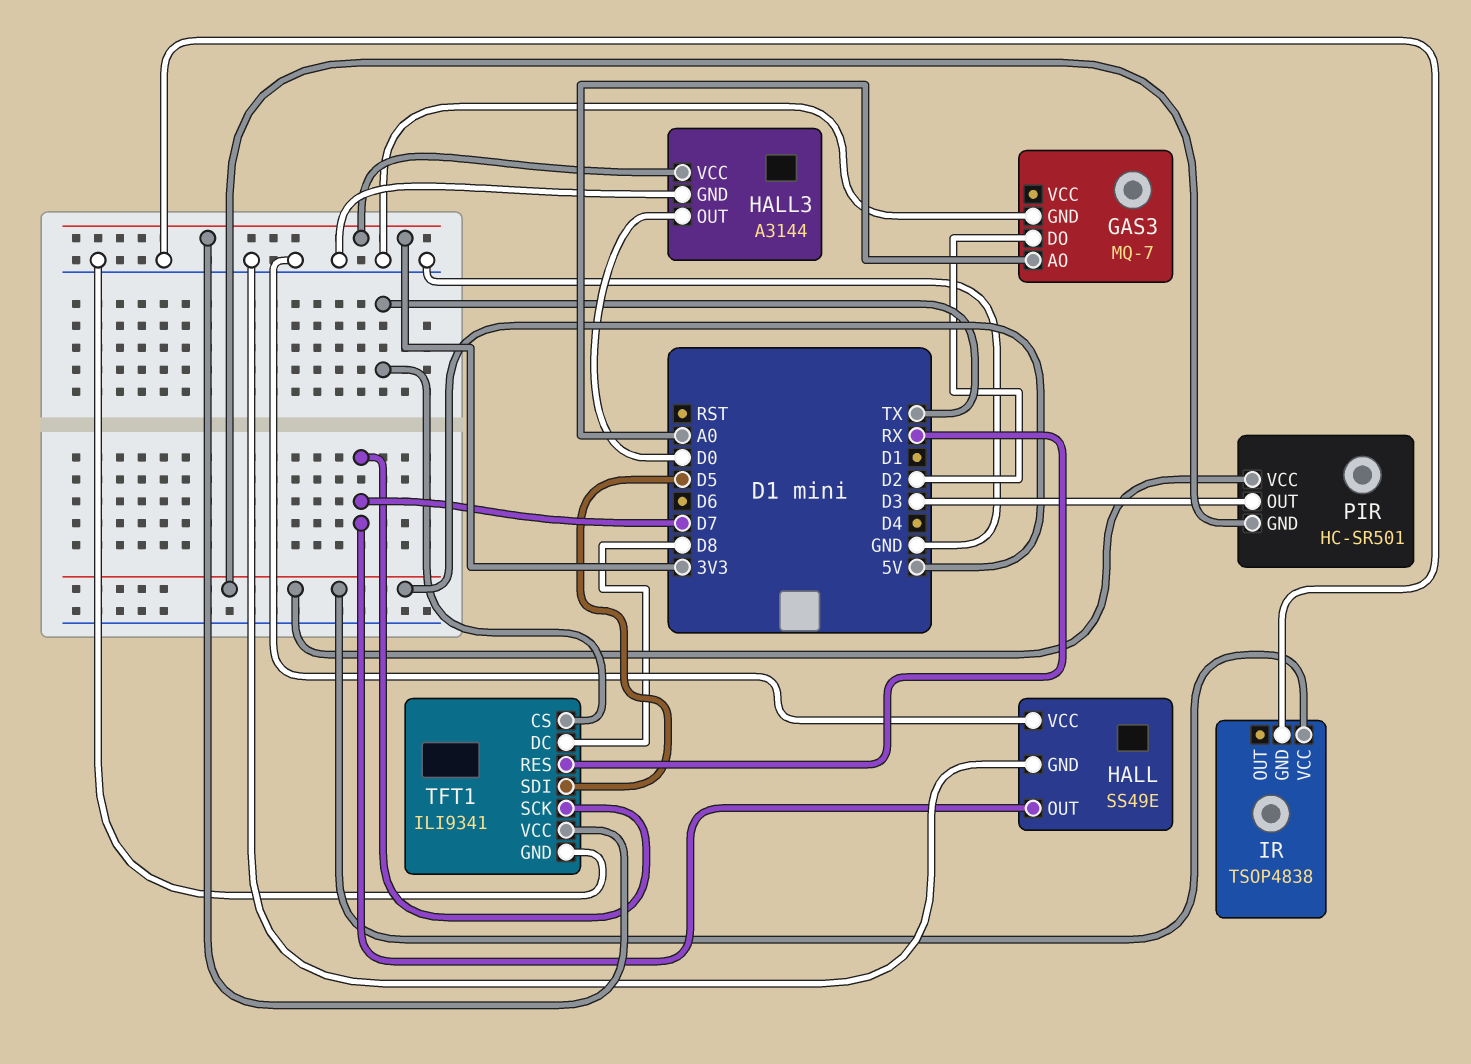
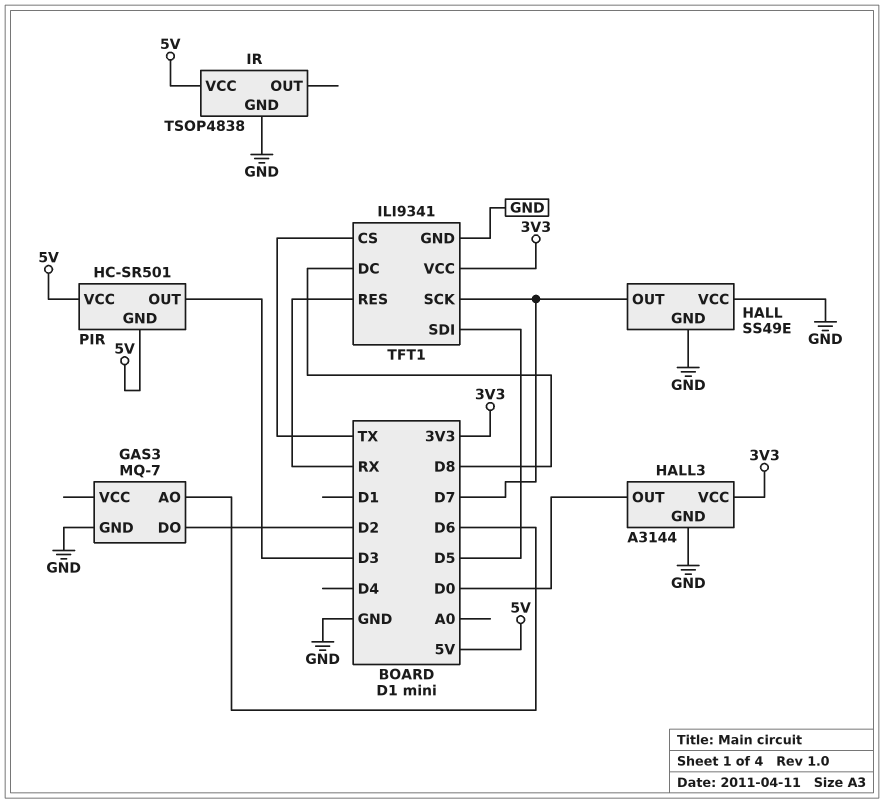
GAS3 pin AO: A0 -> D6

